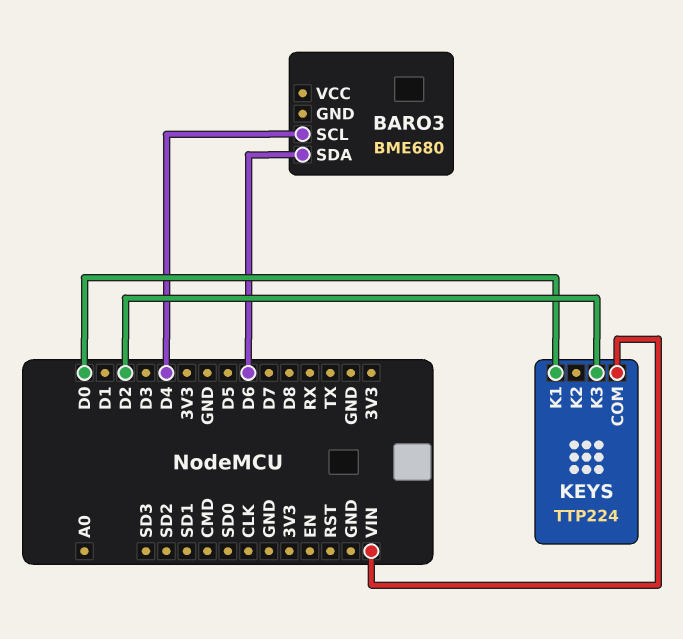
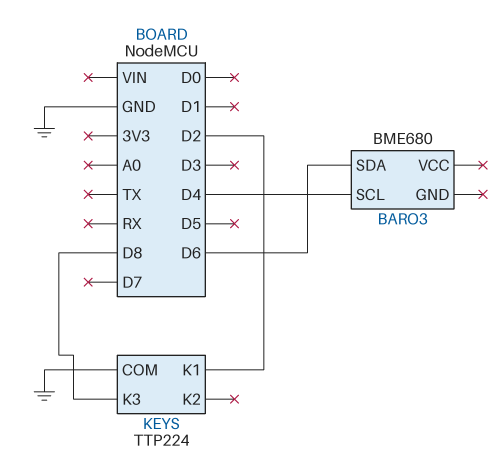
KEYS pin COM: VIN -> GND
KEYS pin K1: D0 -> D2
KEYS pin K3: D2 -> D8

